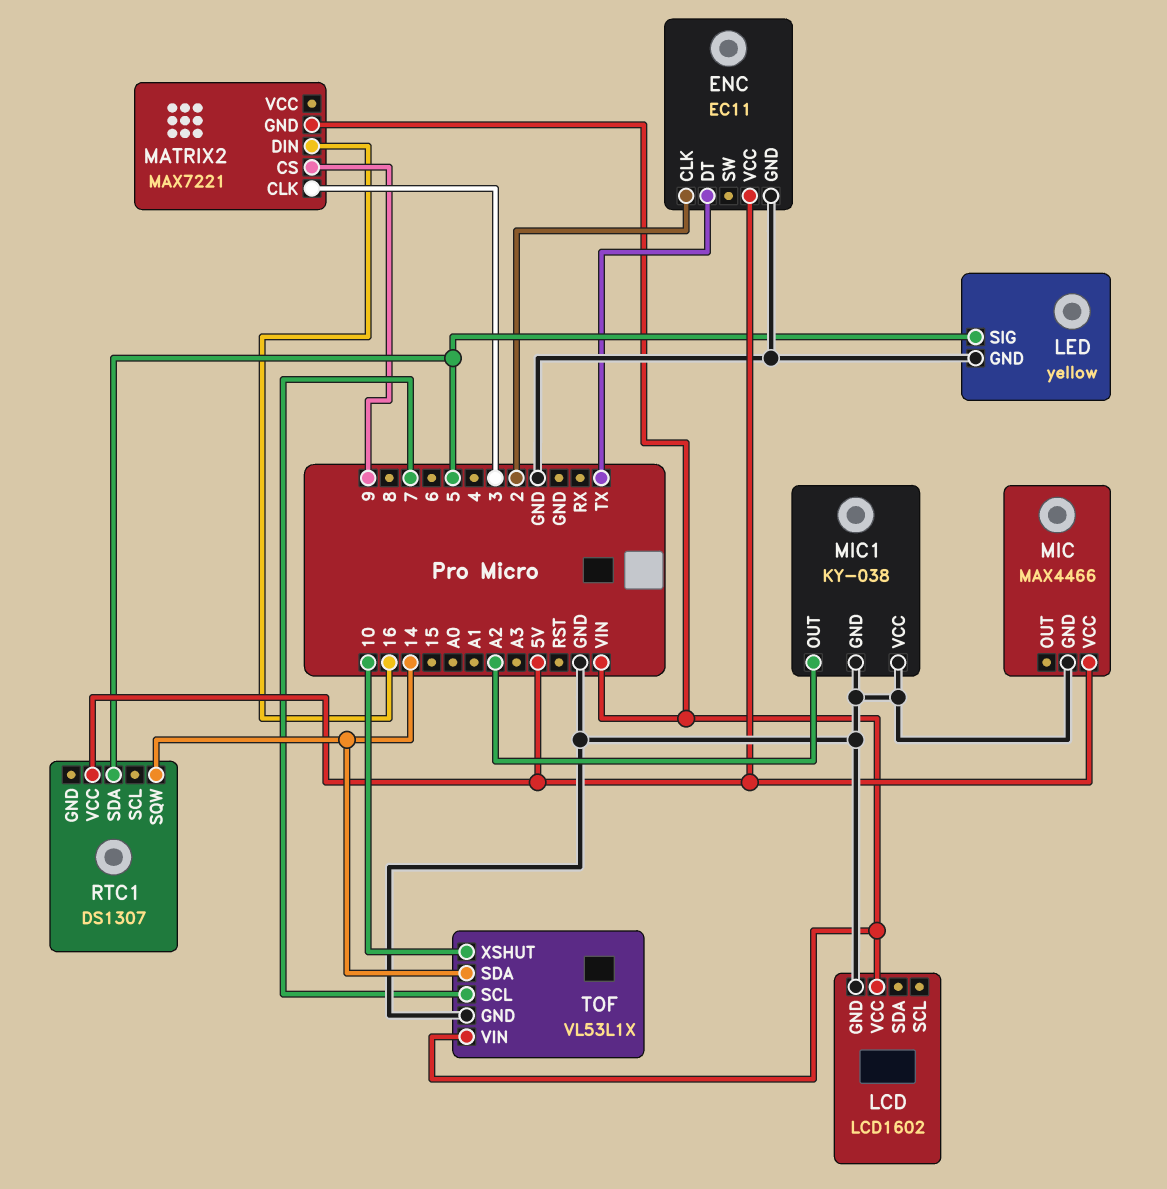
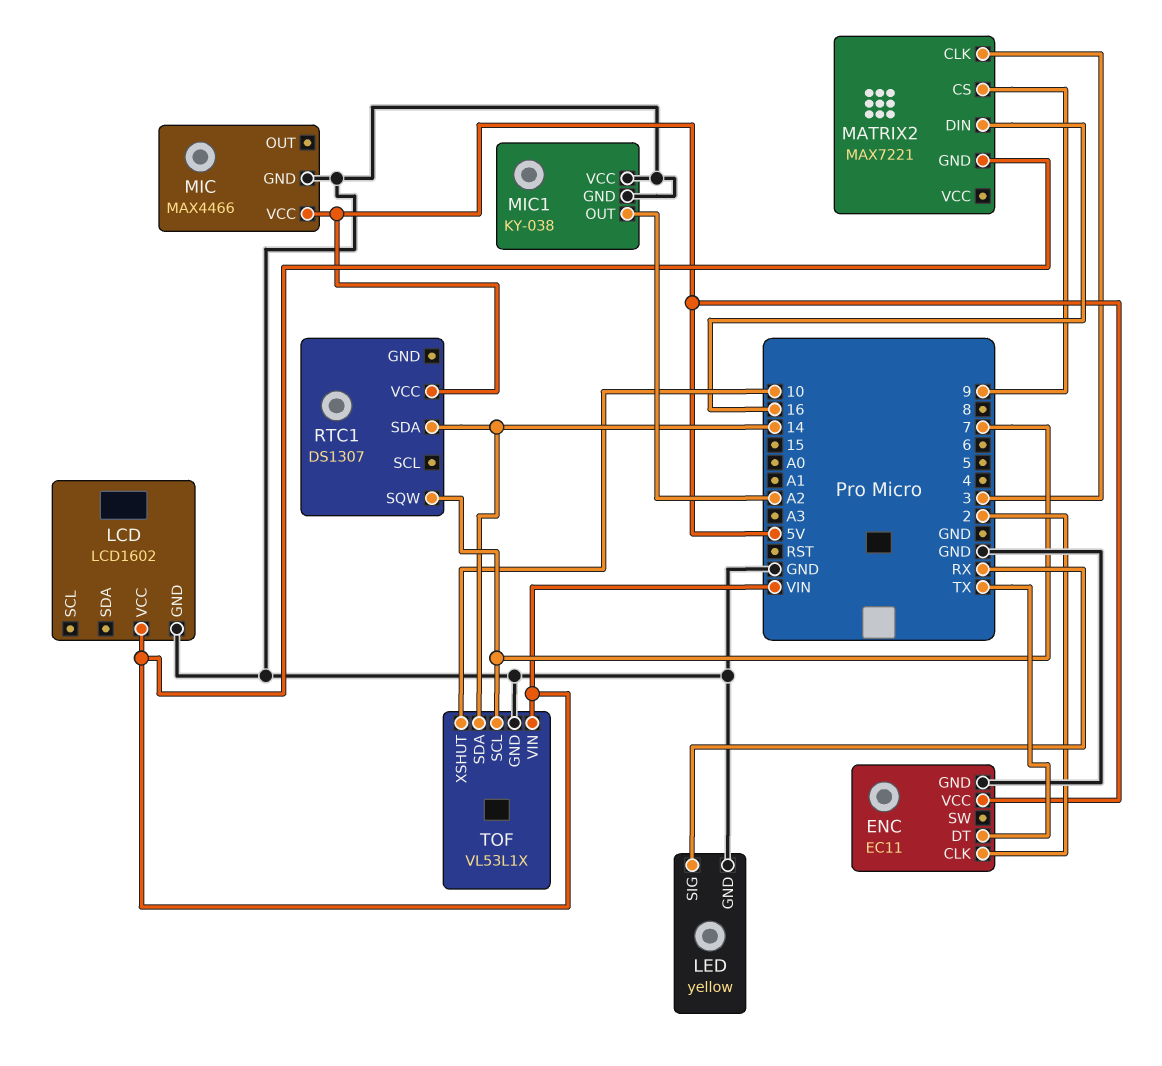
LED pin SIG: 5 -> RX
RTC1 pin SDA: 5 -> 14
RTC1 pin SQW: 14 -> 7

